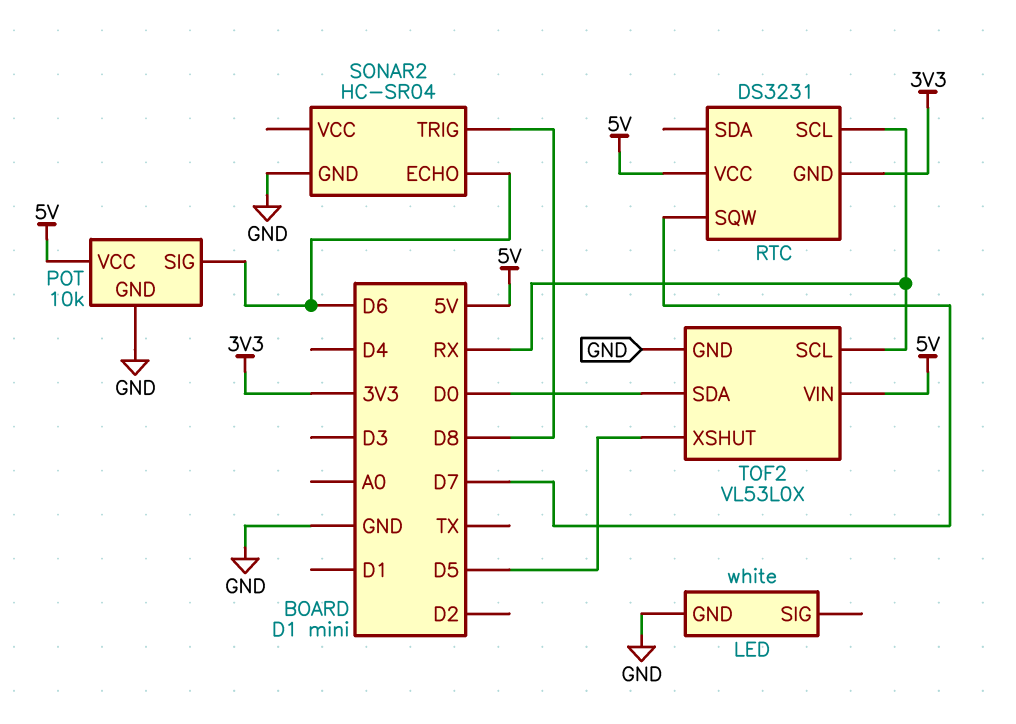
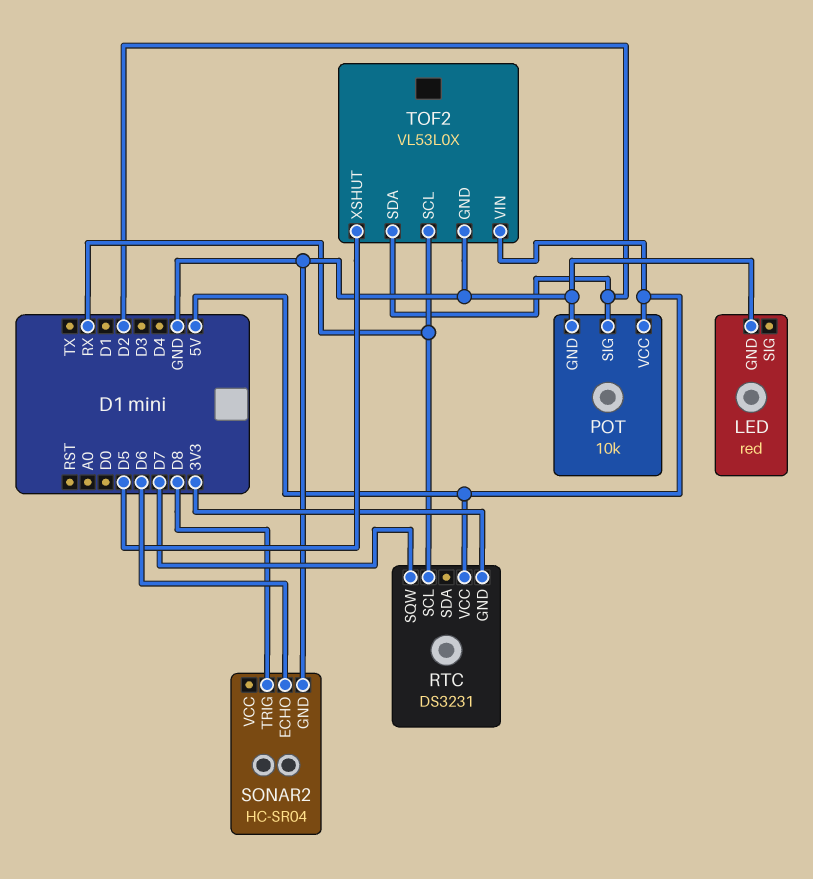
LED: white -> red
POT pin SIG: D6 -> D2
TOF2 pin SDA: D0 -> D2

